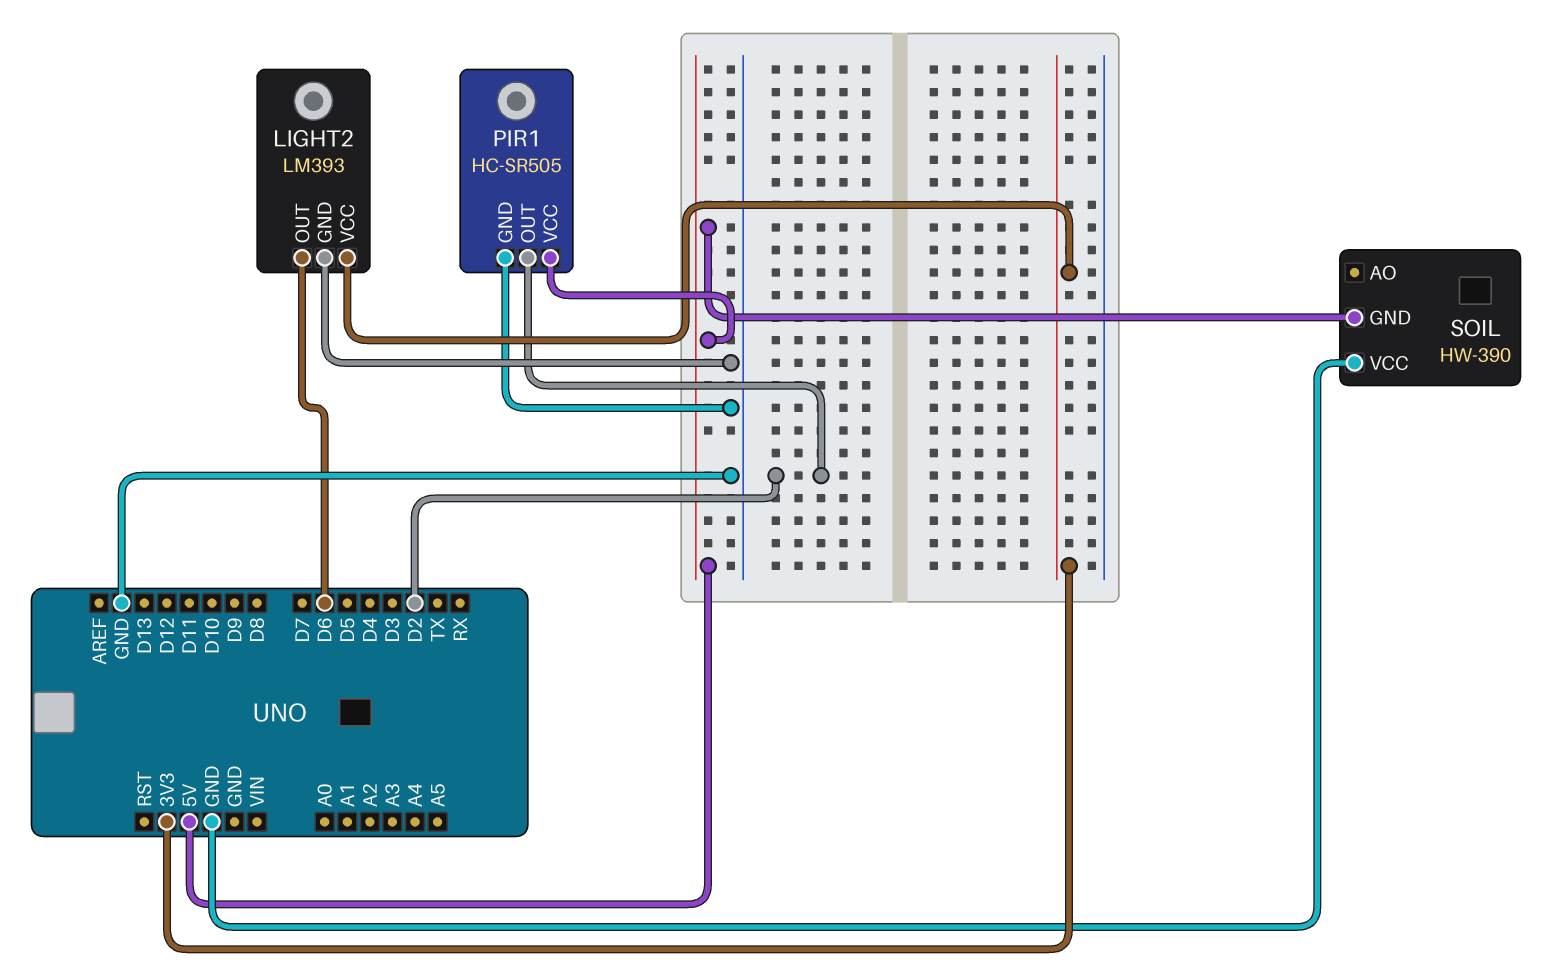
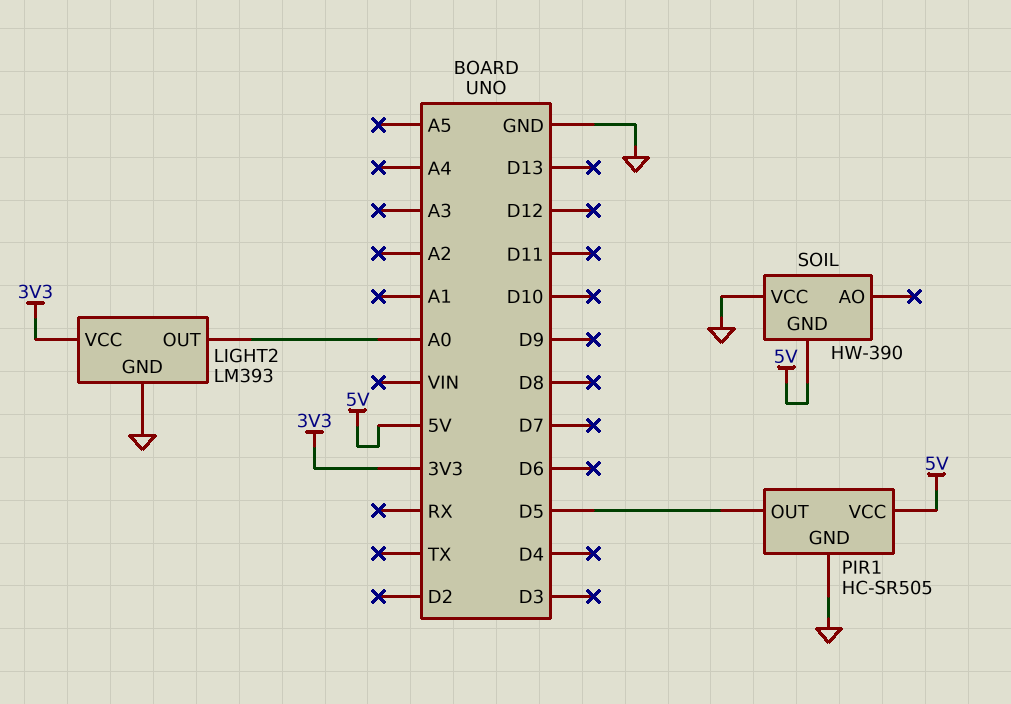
LIGHT2 pin OUT: D6 -> A0
PIR1 pin OUT: D2 -> D5

